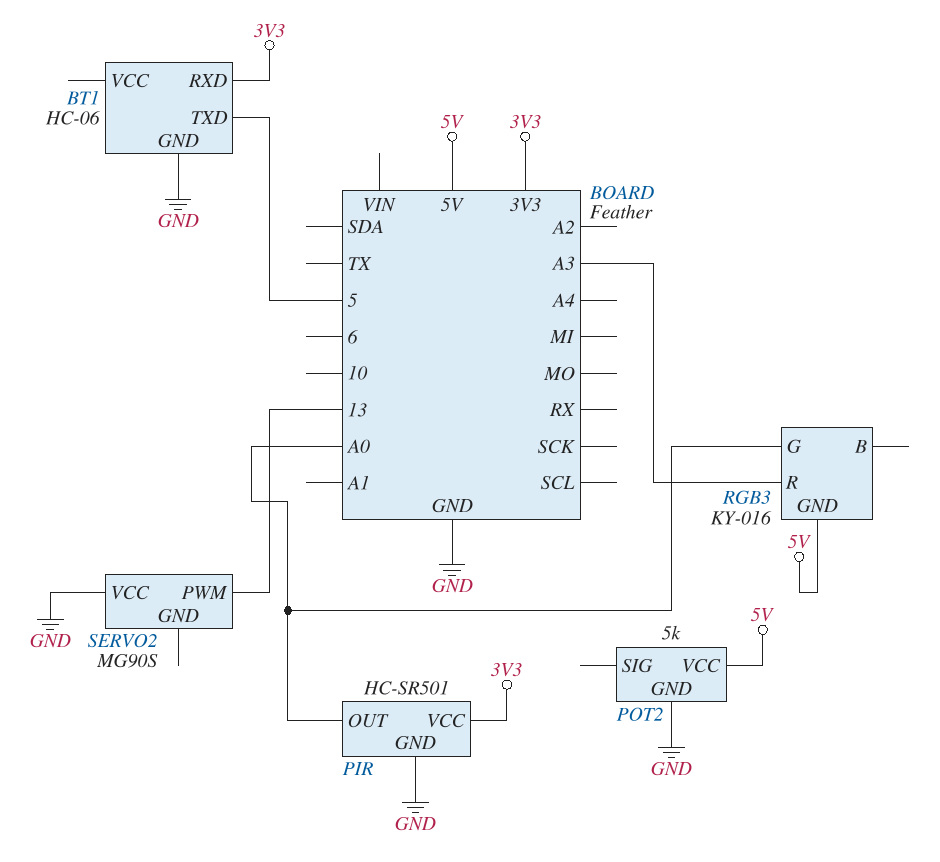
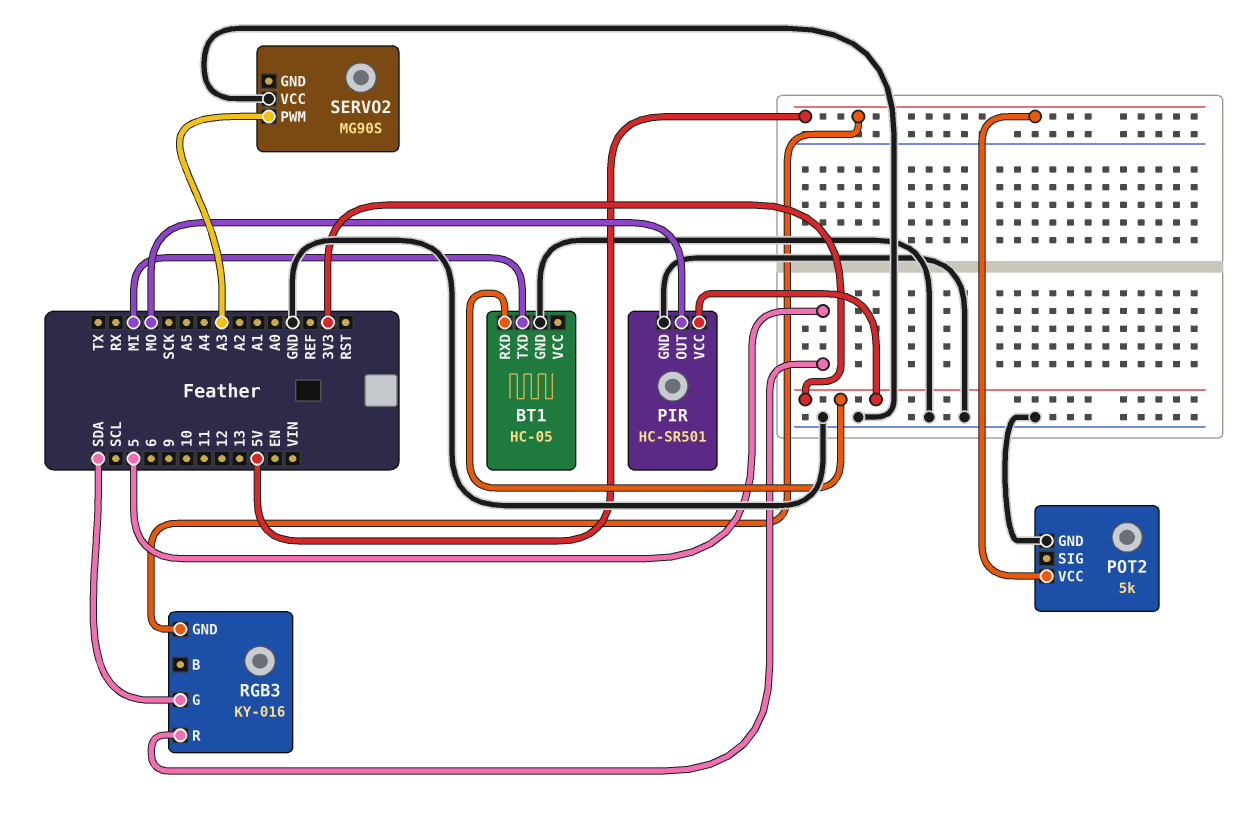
BT1: HC-06 -> HC-05
BT1 pin TXD: 5 -> MI
PIR pin OUT: A0 -> MO
RGB3 pin G: A0 -> SDA
RGB3 pin R: A3 -> 5
SERVO2 pin PWM: 13 -> A3

